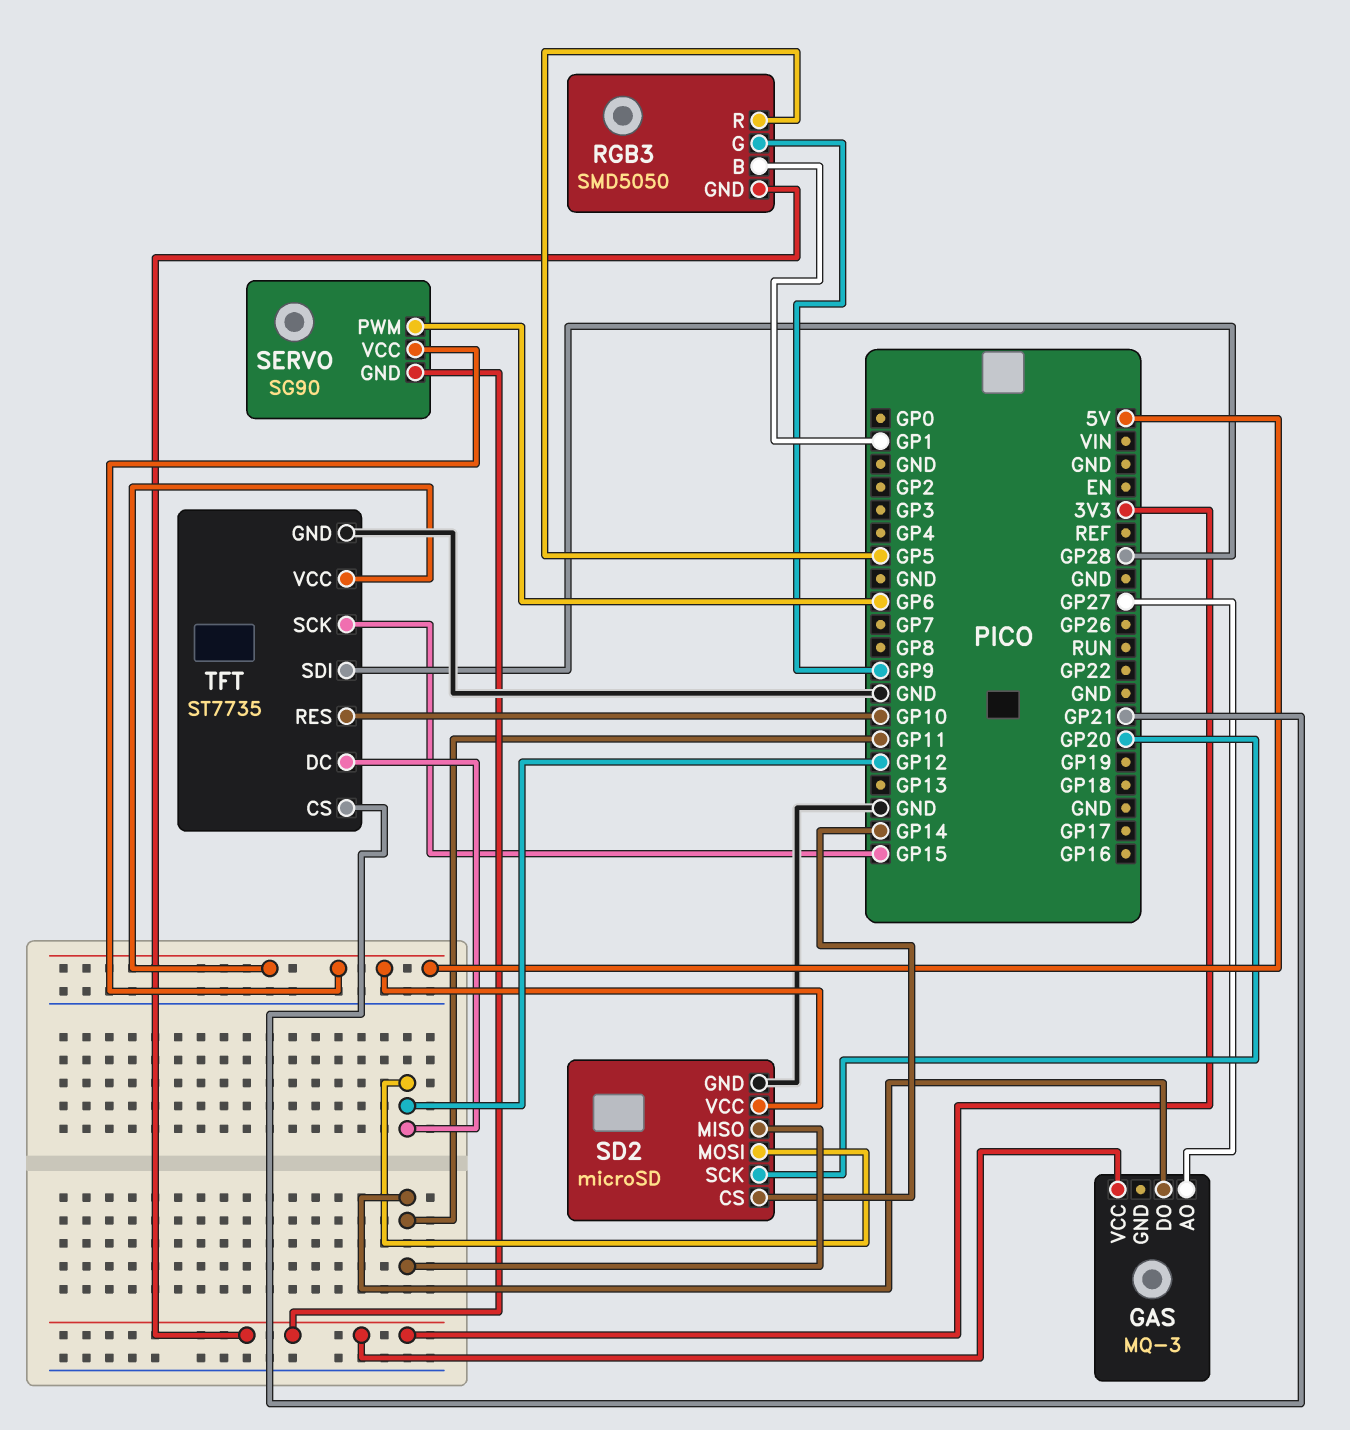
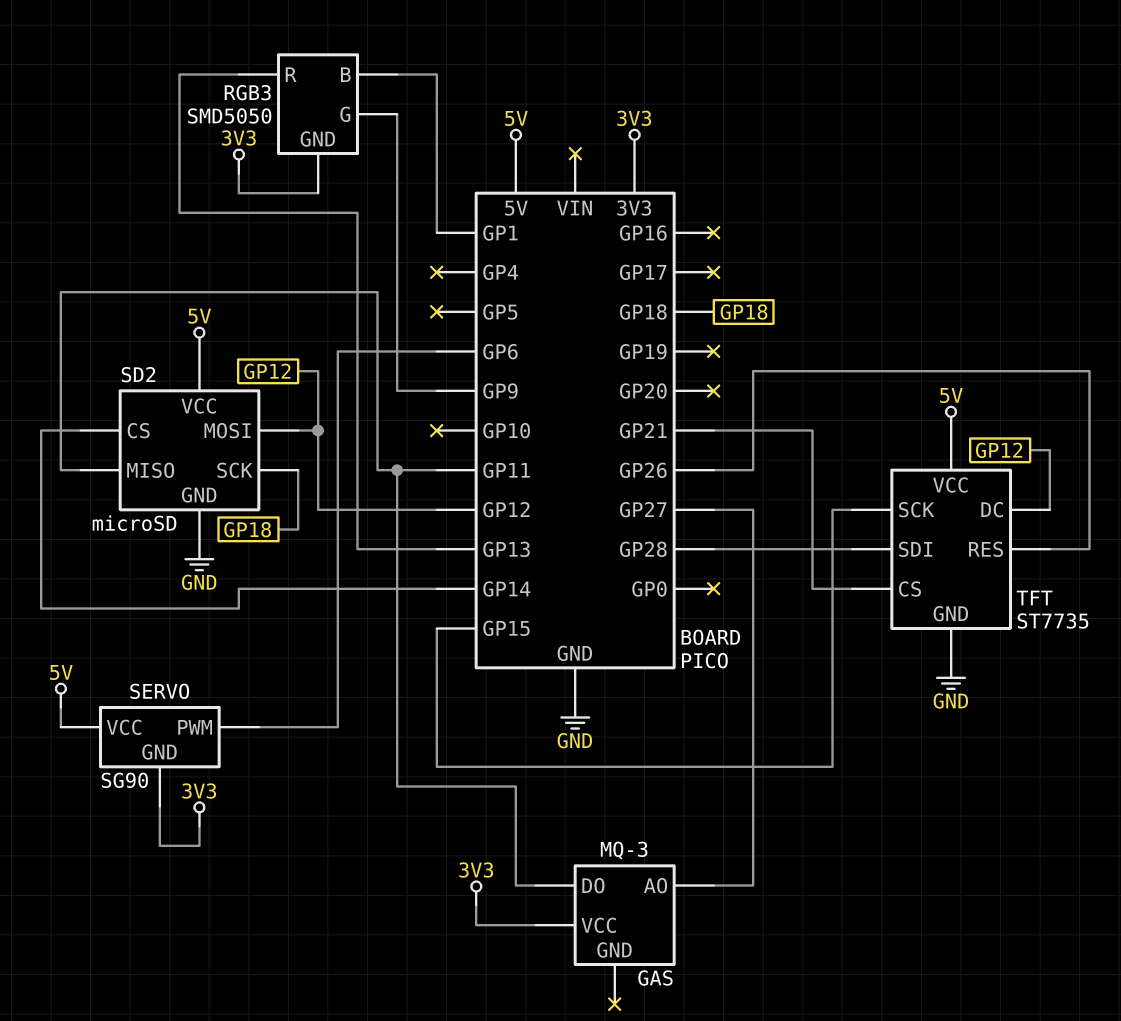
RGB3 pin R: GP5 -> GP13
SD2 pin SCK: GP20 -> GP18
TFT pin RES: GP10 -> GP26

